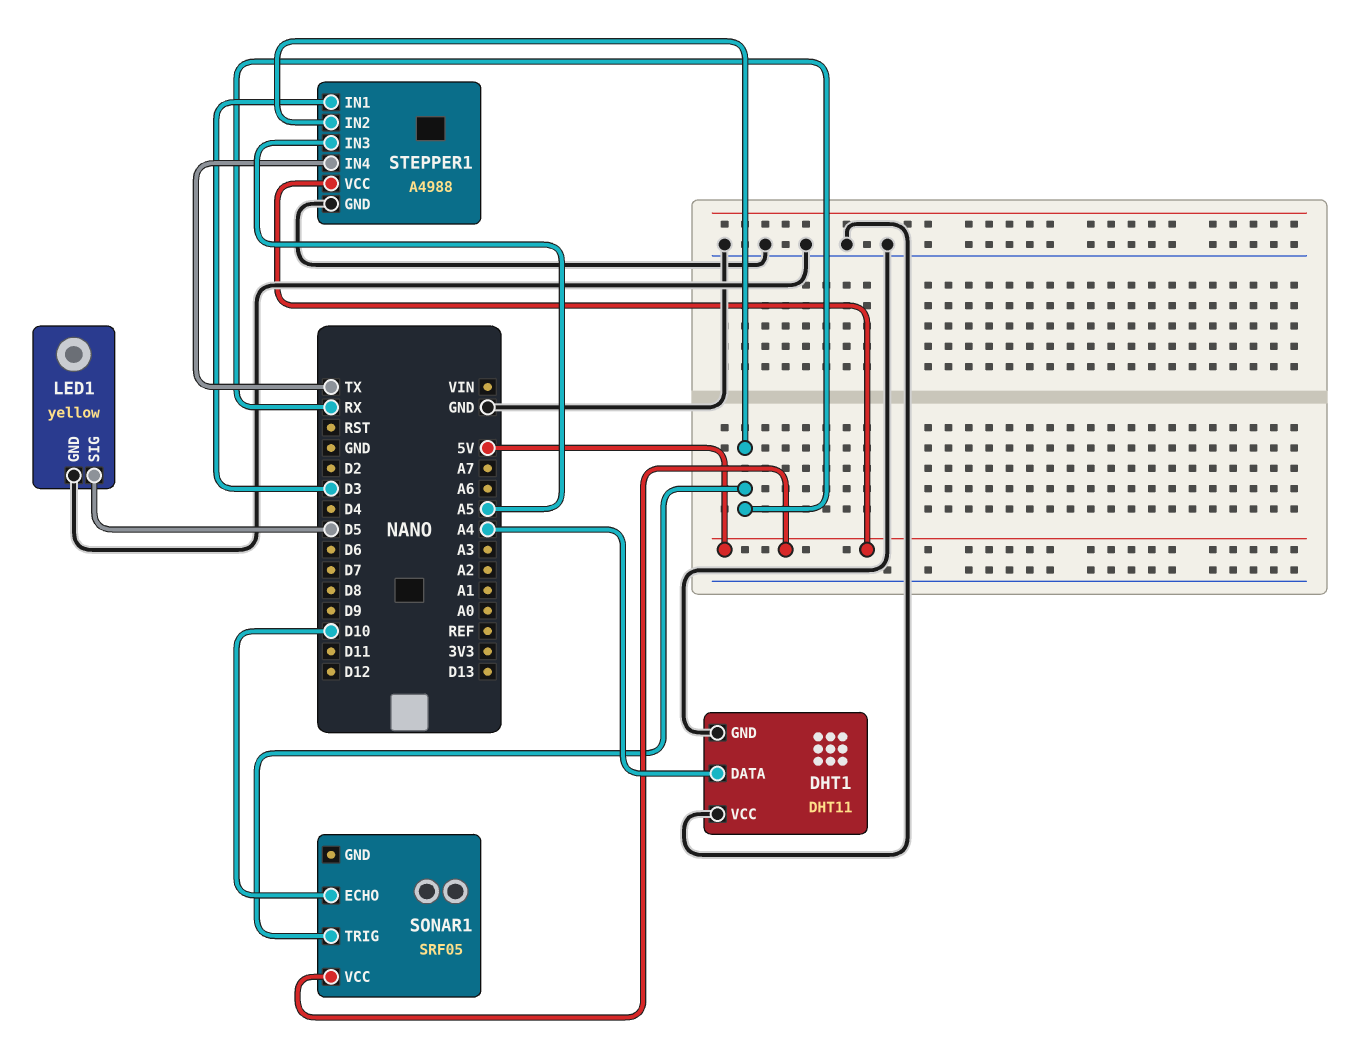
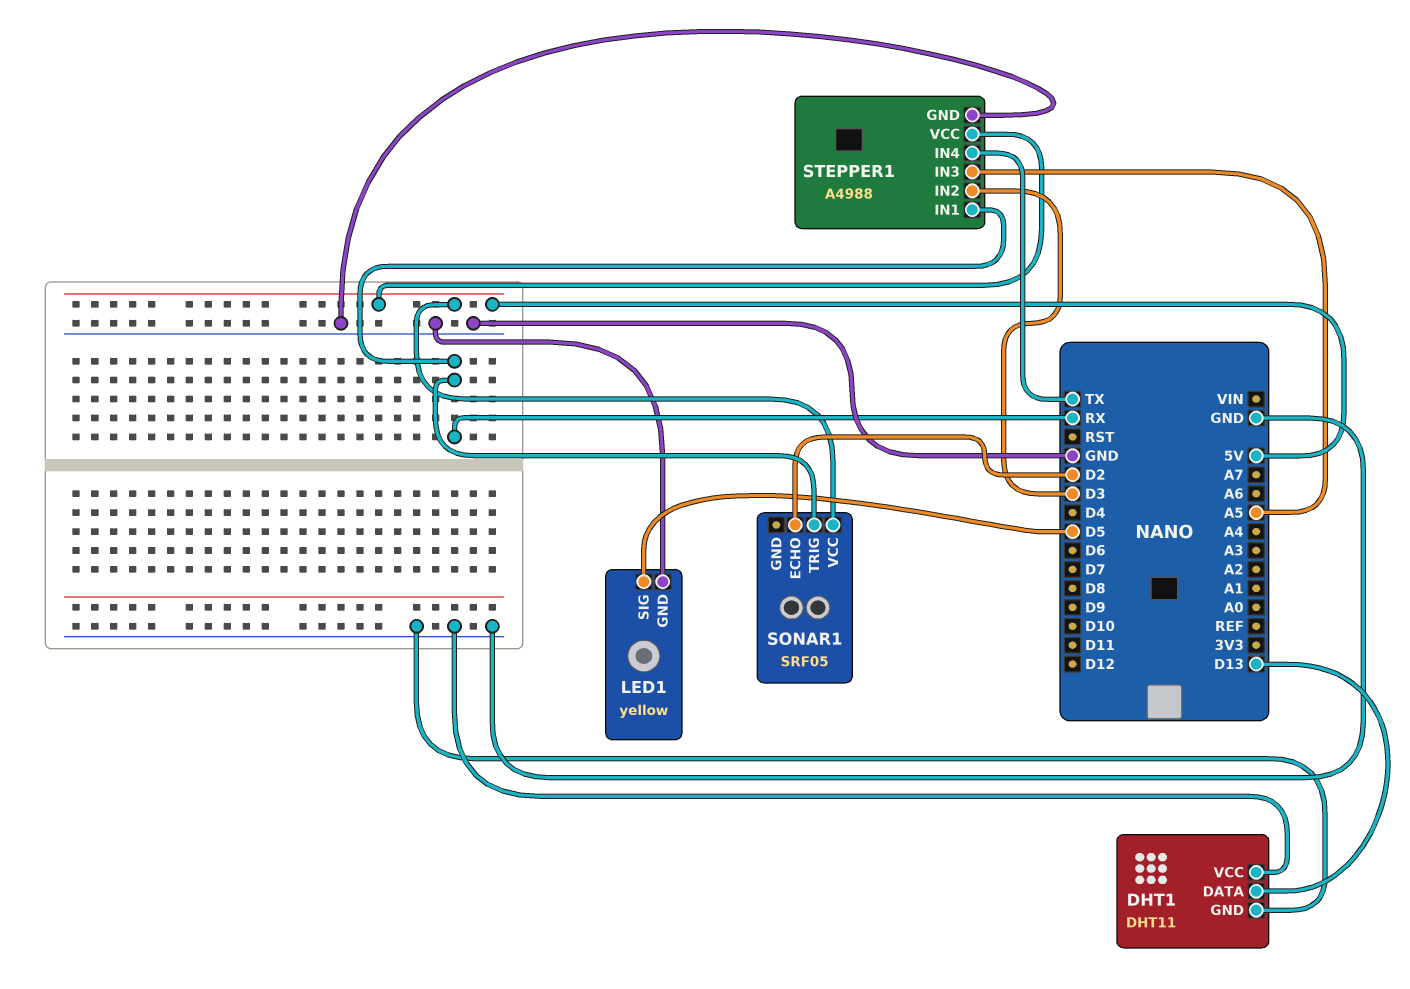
DHT1 pin DATA: A4 -> D13
SONAR1 pin ECHO: D10 -> D2
STEPPER1 pin IN1: D3 -> RX
STEPPER1 pin IN2: RX -> D3

